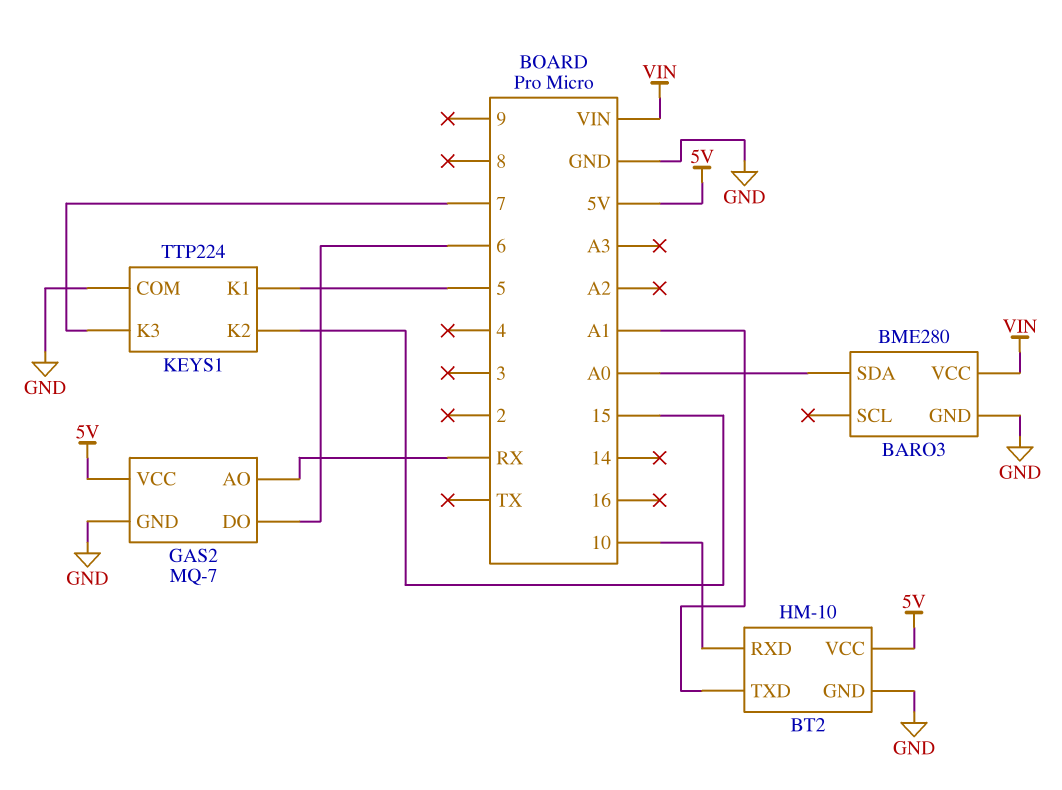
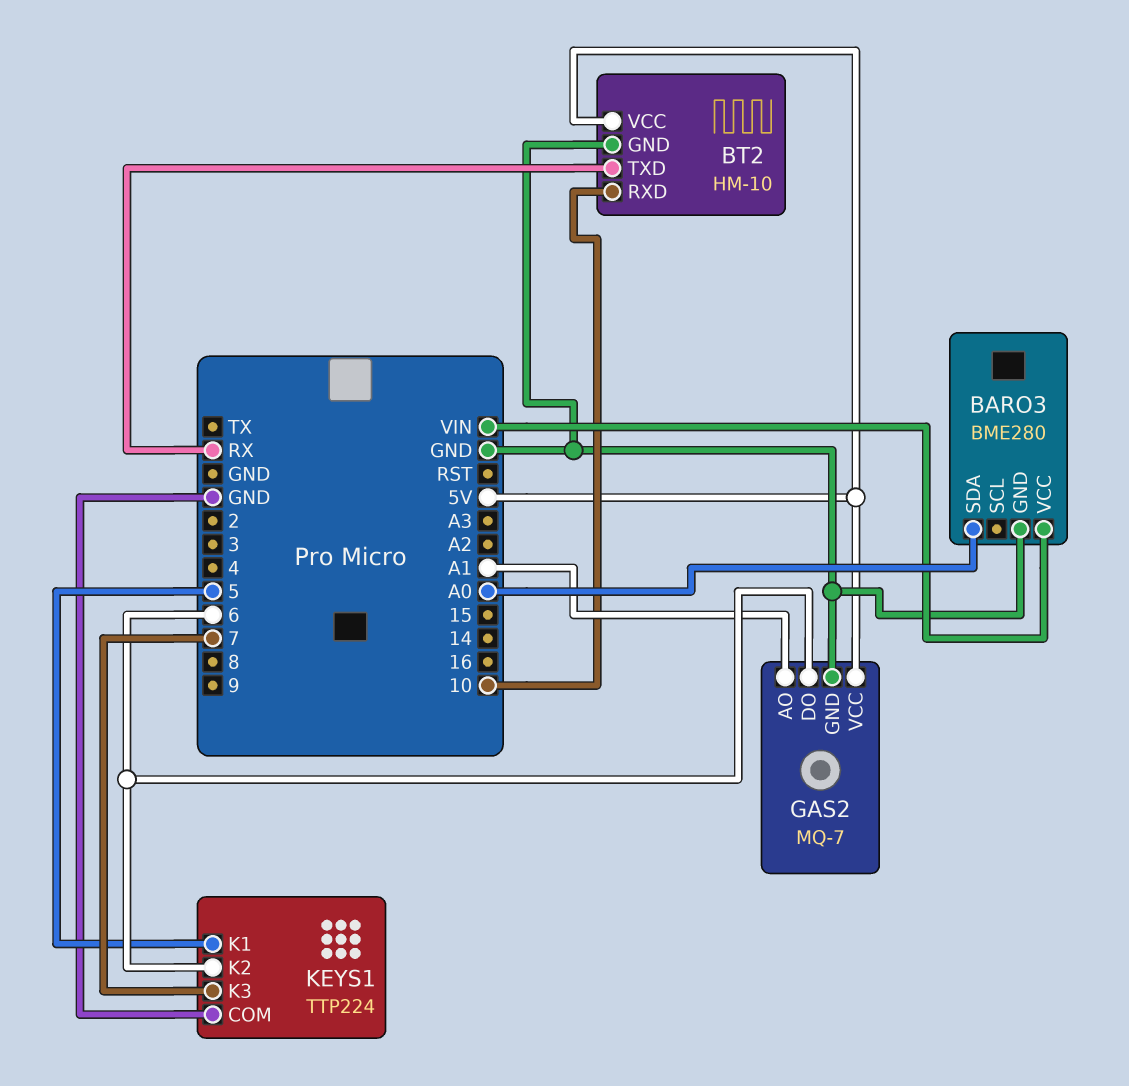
BT2 pin TXD: A1 -> RX
GAS2 pin AO: RX -> A1
KEYS1 pin K2: 15 -> 6

